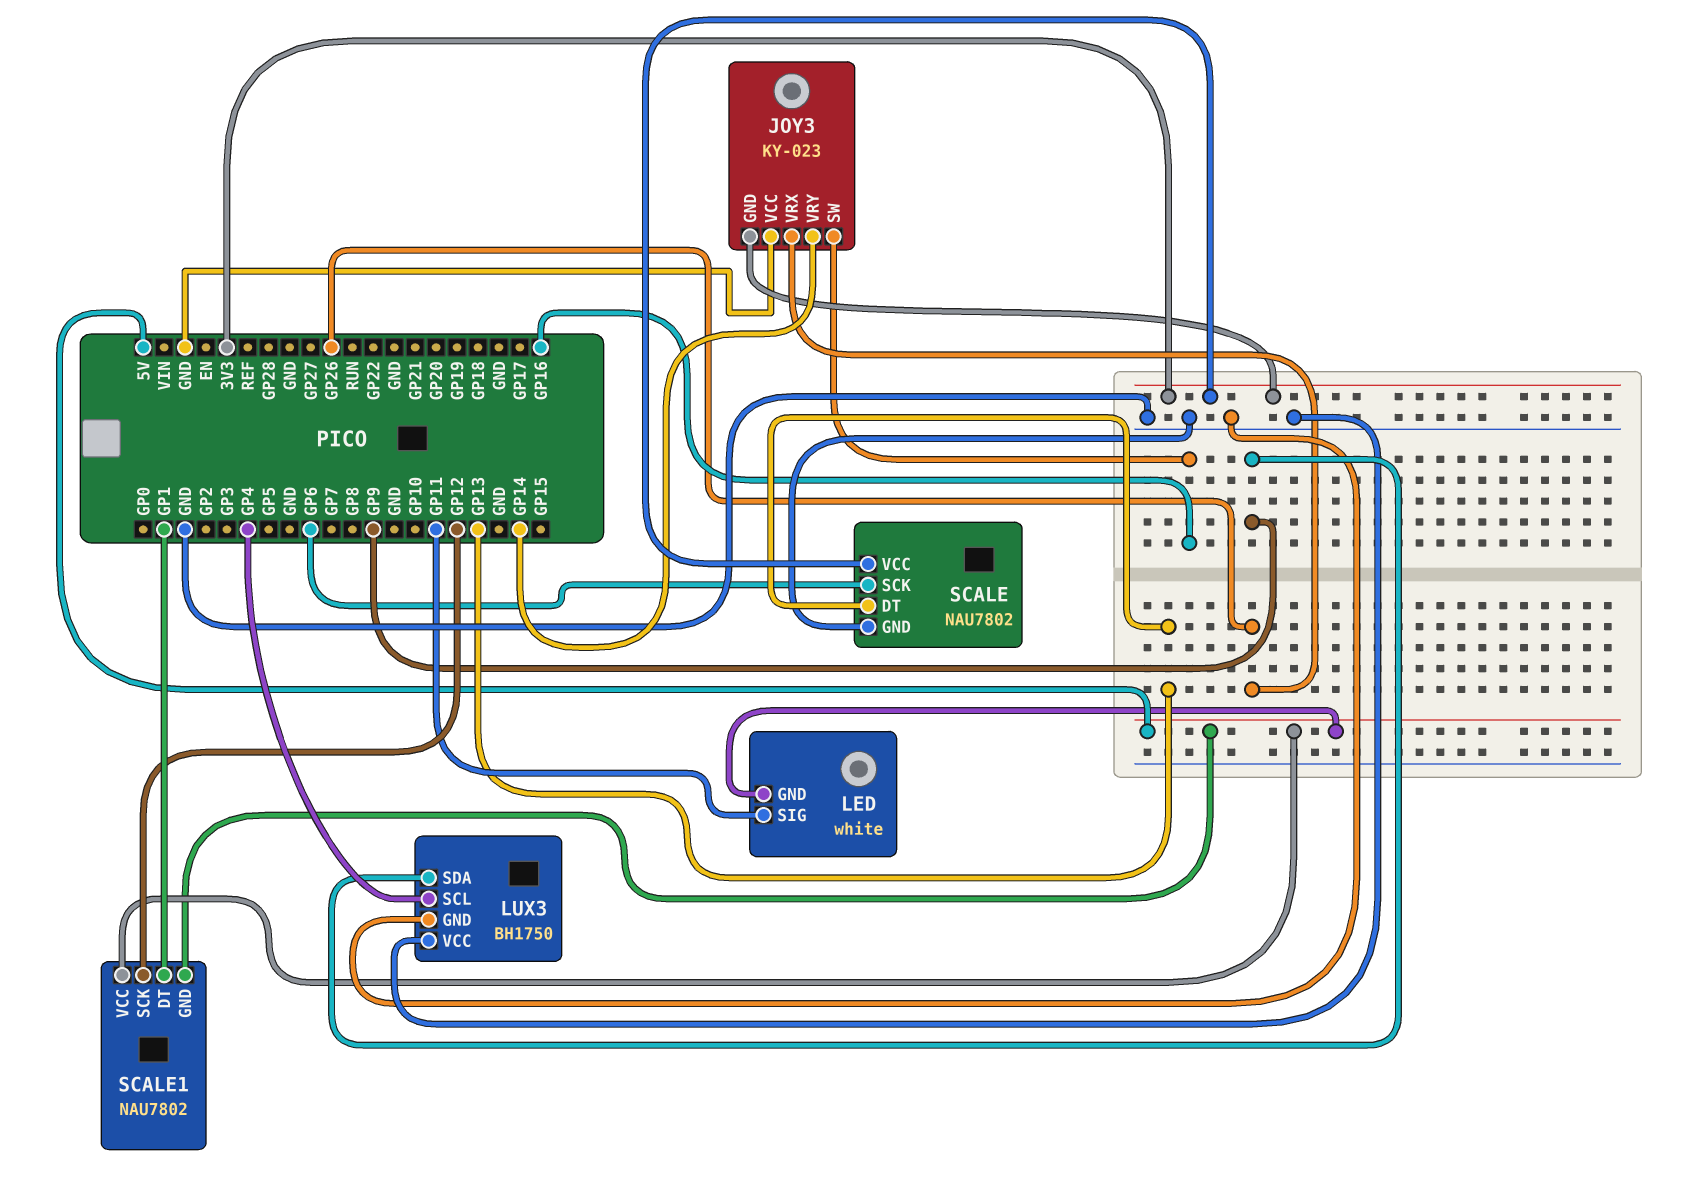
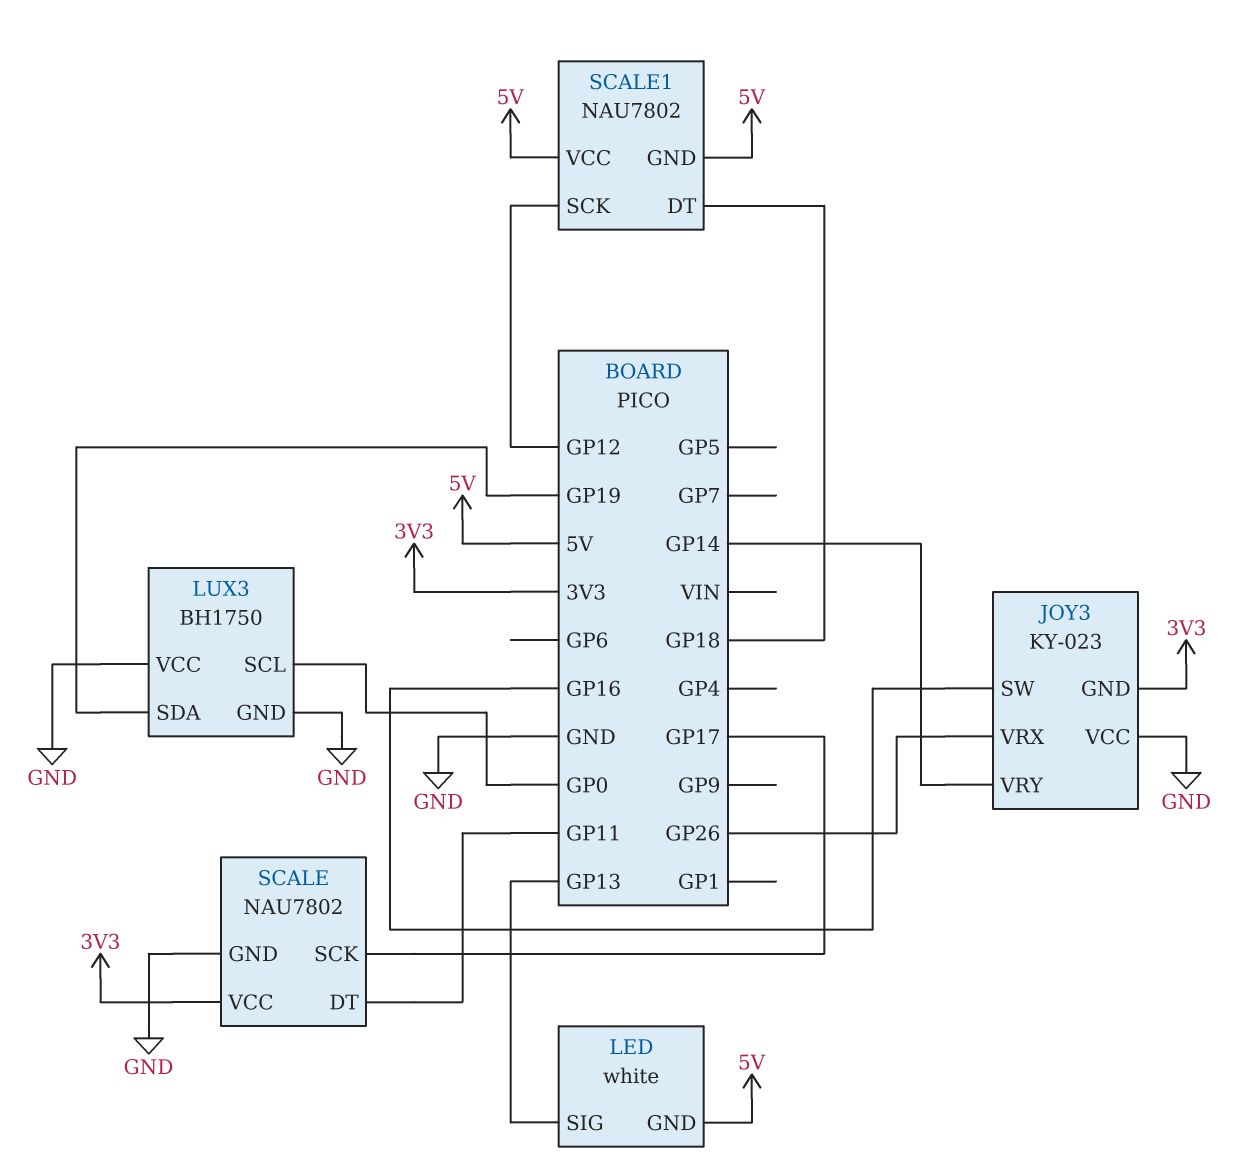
LED pin SIG: GP11 -> GP13
LUX3 pin SCL: GP4 -> GP0
LUX3 pin SDA: GP9 -> GP19
SCALE pin DT: GP13 -> GP11
SCALE pin SCK: GP6 -> GP17
SCALE1 pin DT: GP1 -> GP18

